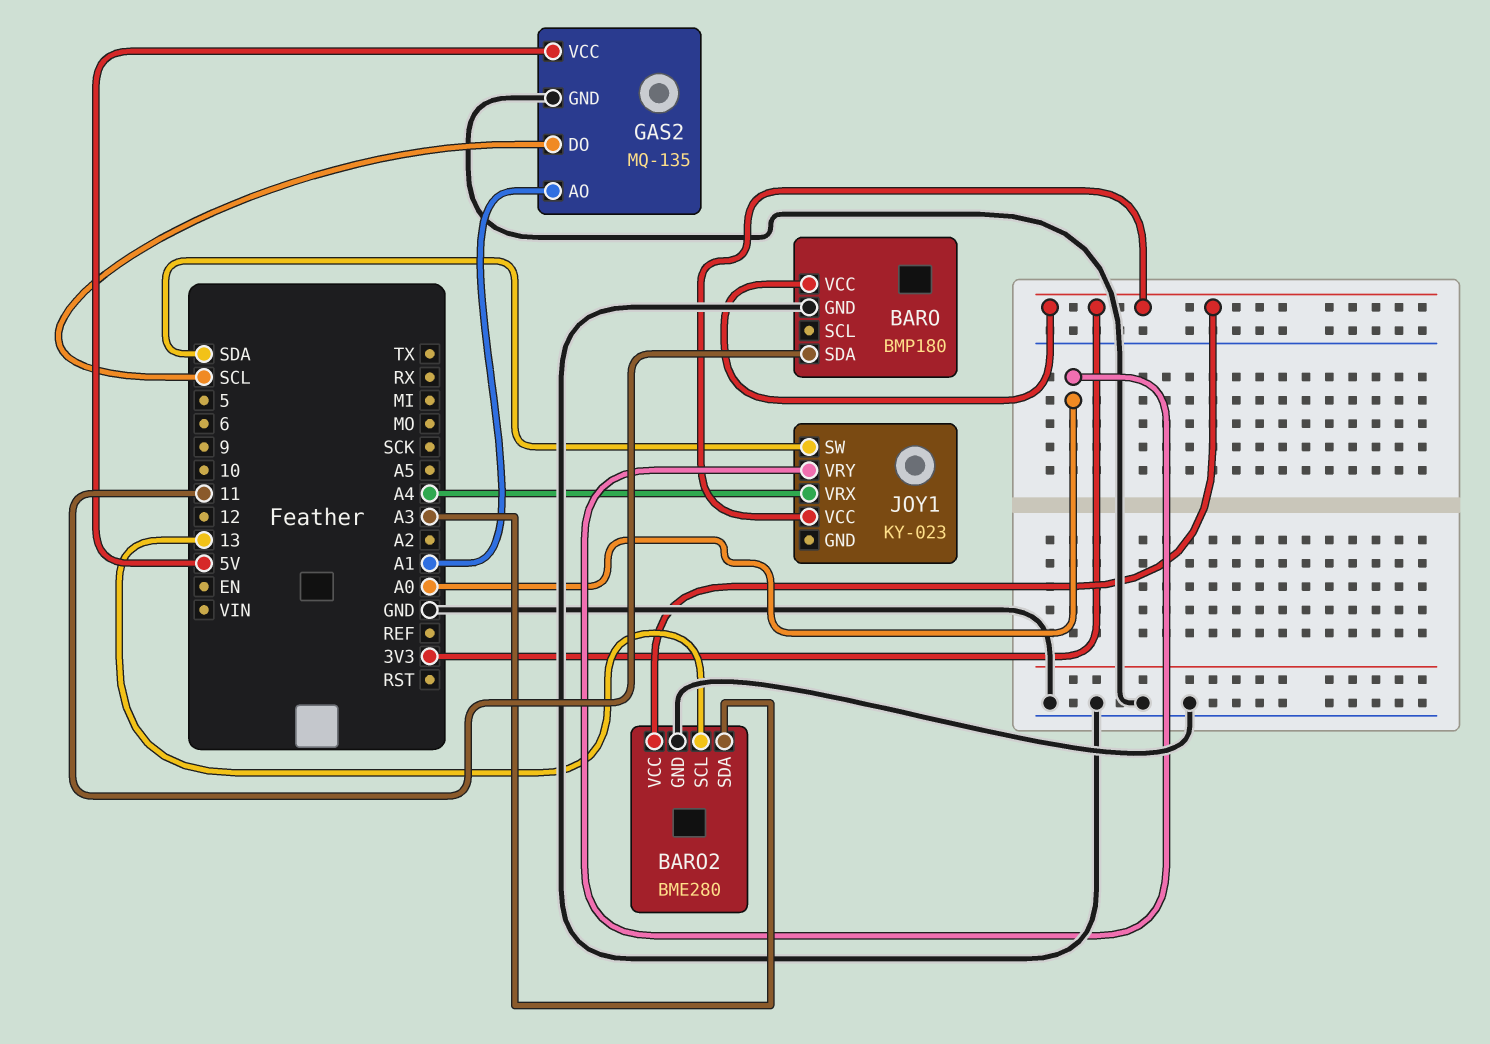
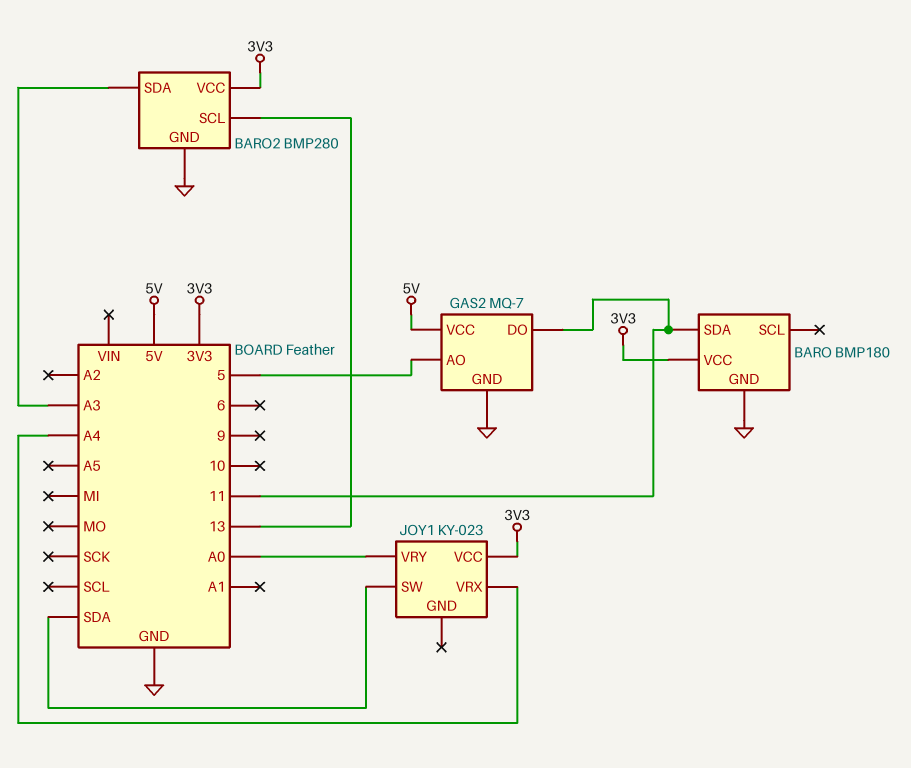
BARO2: BME280 -> BMP280
GAS2: MQ-135 -> MQ-7
GAS2 pin AO: A1 -> 5
GAS2 pin DO: SCL -> 11

